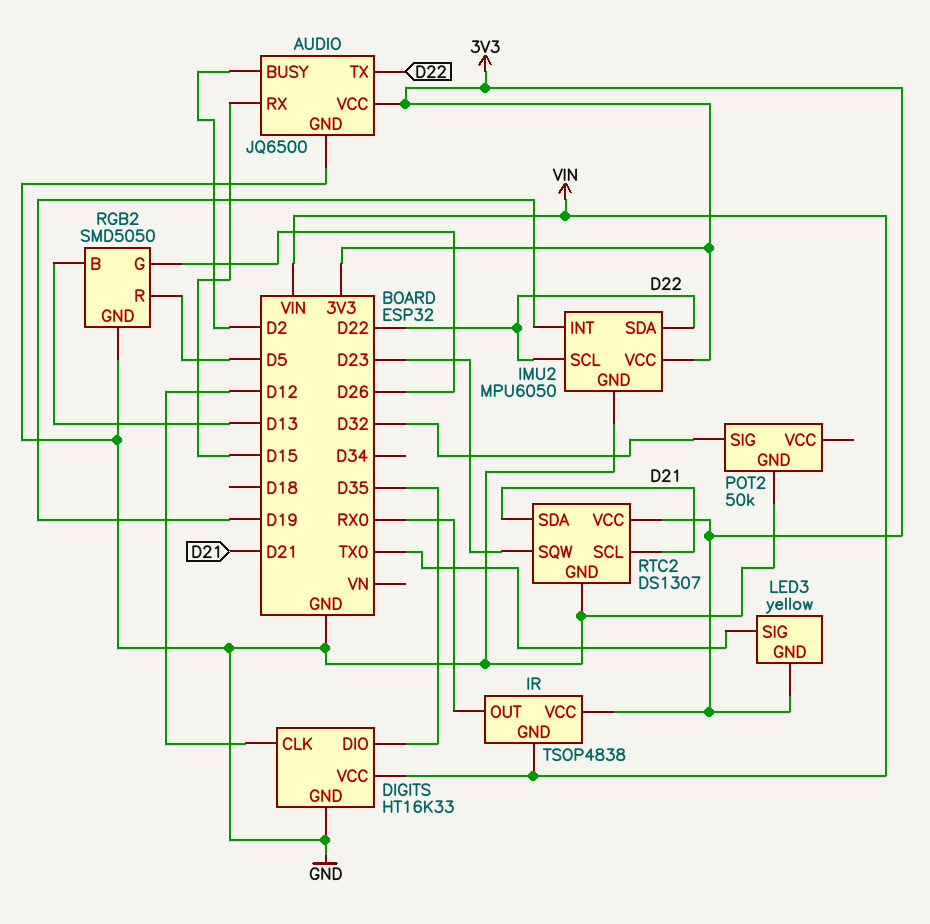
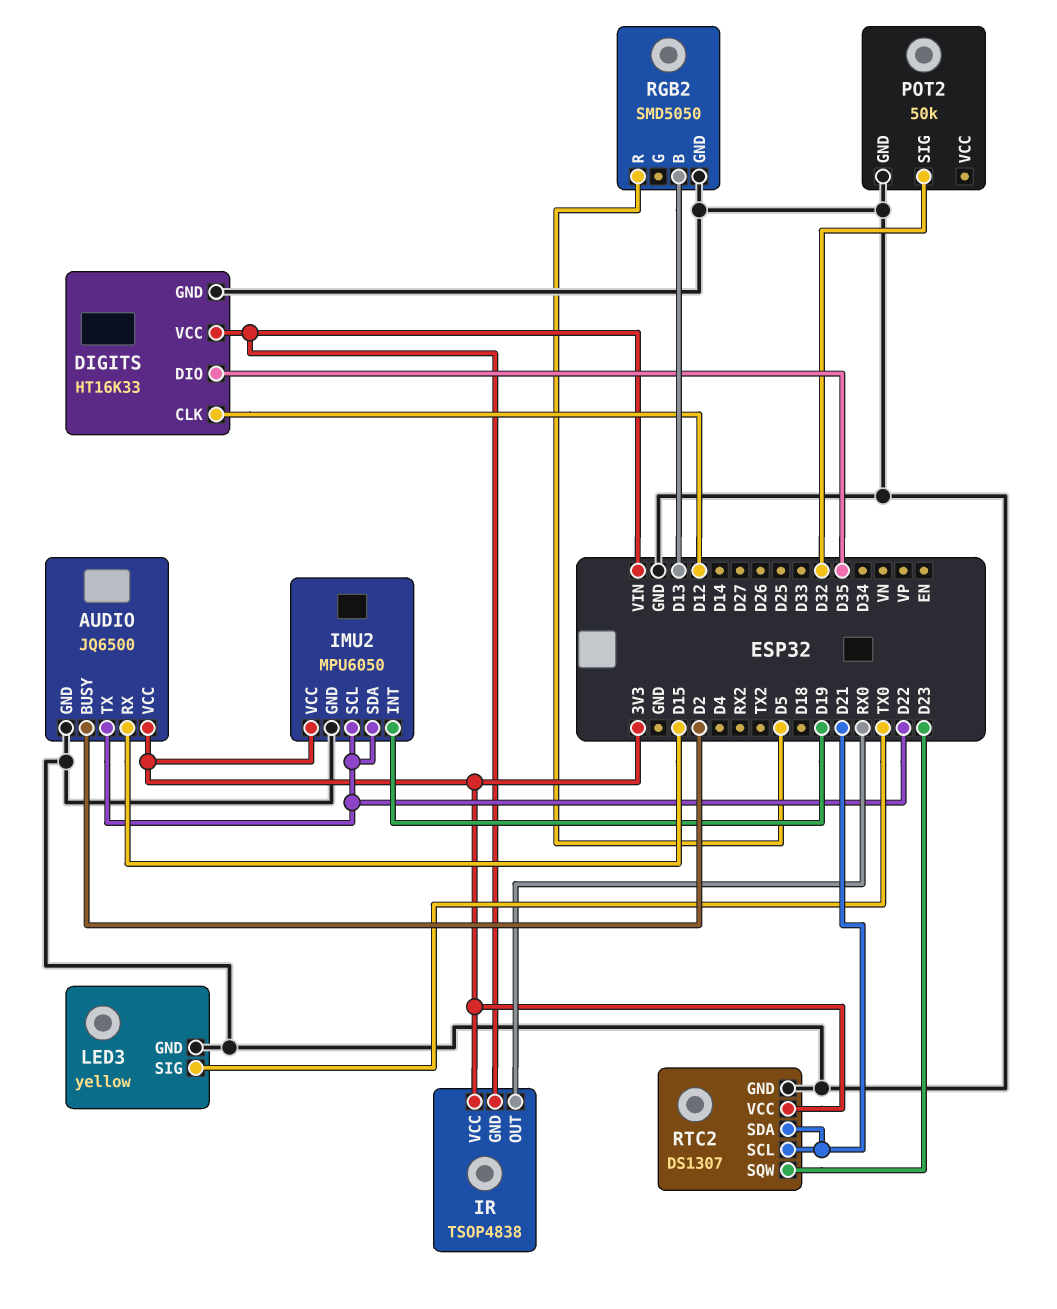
LED3 pin GND: 3V3 -> GND
RGB2 pin G: D26 -> none

